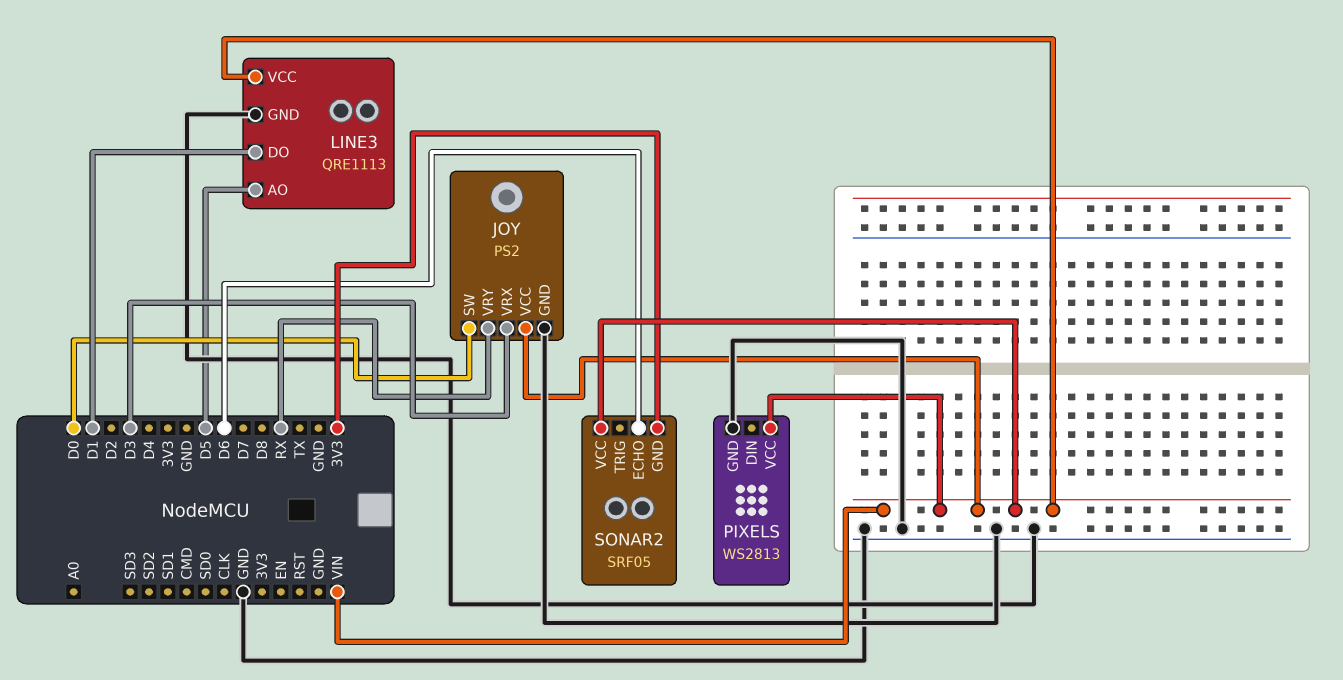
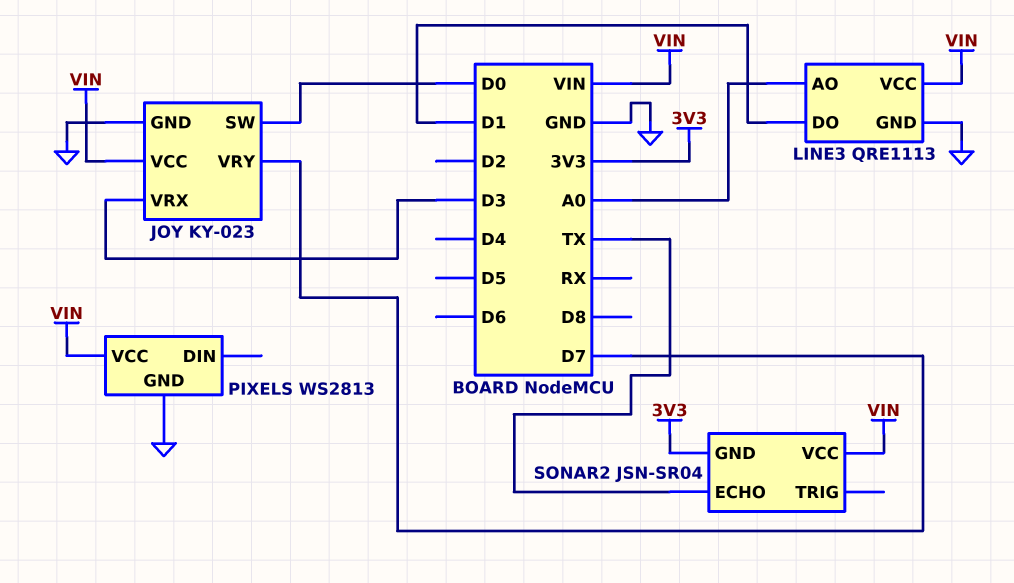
JOY: PS2 -> KY-023
JOY pin VRY: RX -> D7
LINE3 pin AO: D5 -> A0
SONAR2: SRF05 -> JSN-SR04
SONAR2 pin ECHO: D6 -> TX

